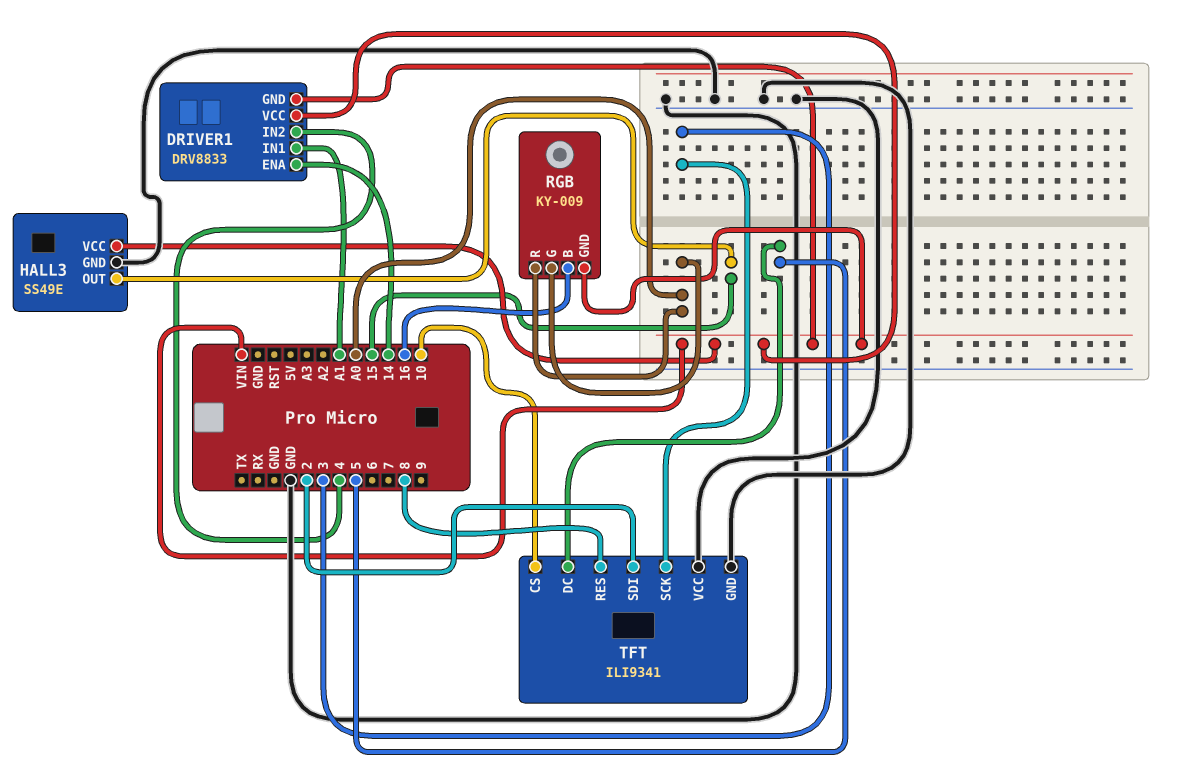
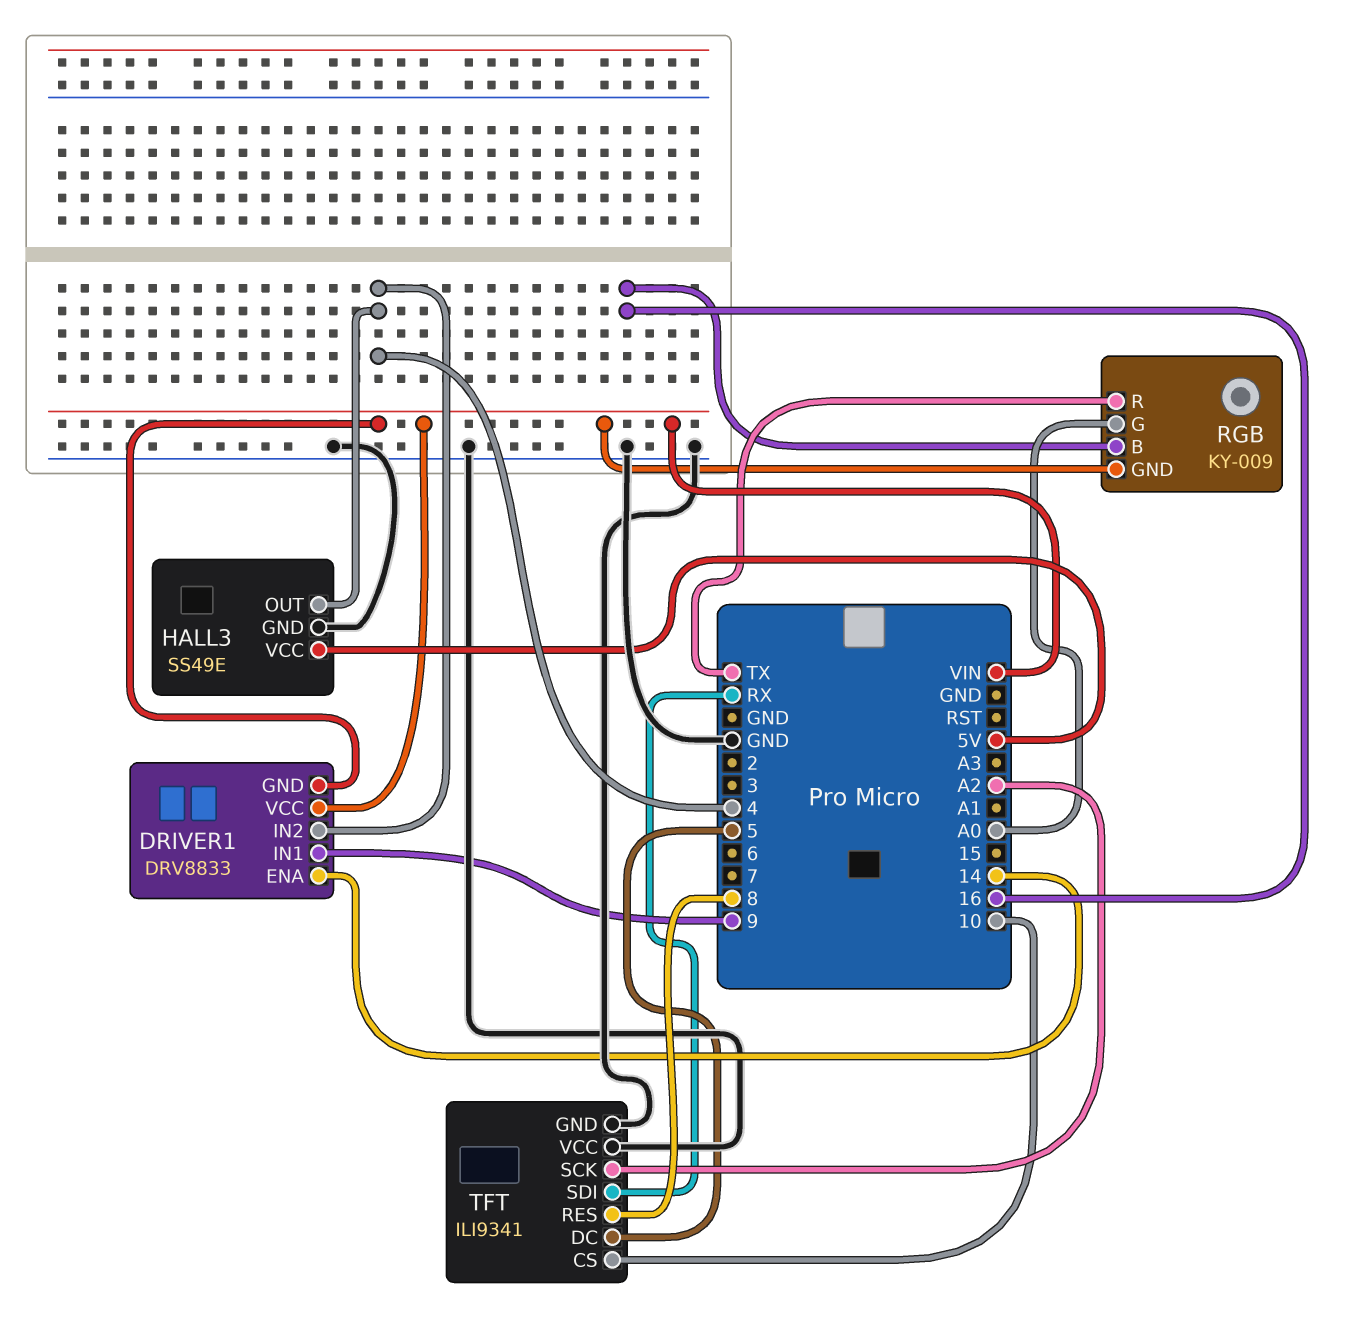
DRIVER1 pin IN1: A1 -> 9
HALL3 pin OUT: 15 -> 4
HALL3 pin VCC: VIN -> 5V
RGB pin R: A0 -> TX
TFT pin SCK: 3 -> A2
TFT pin SDI: 2 -> RX

